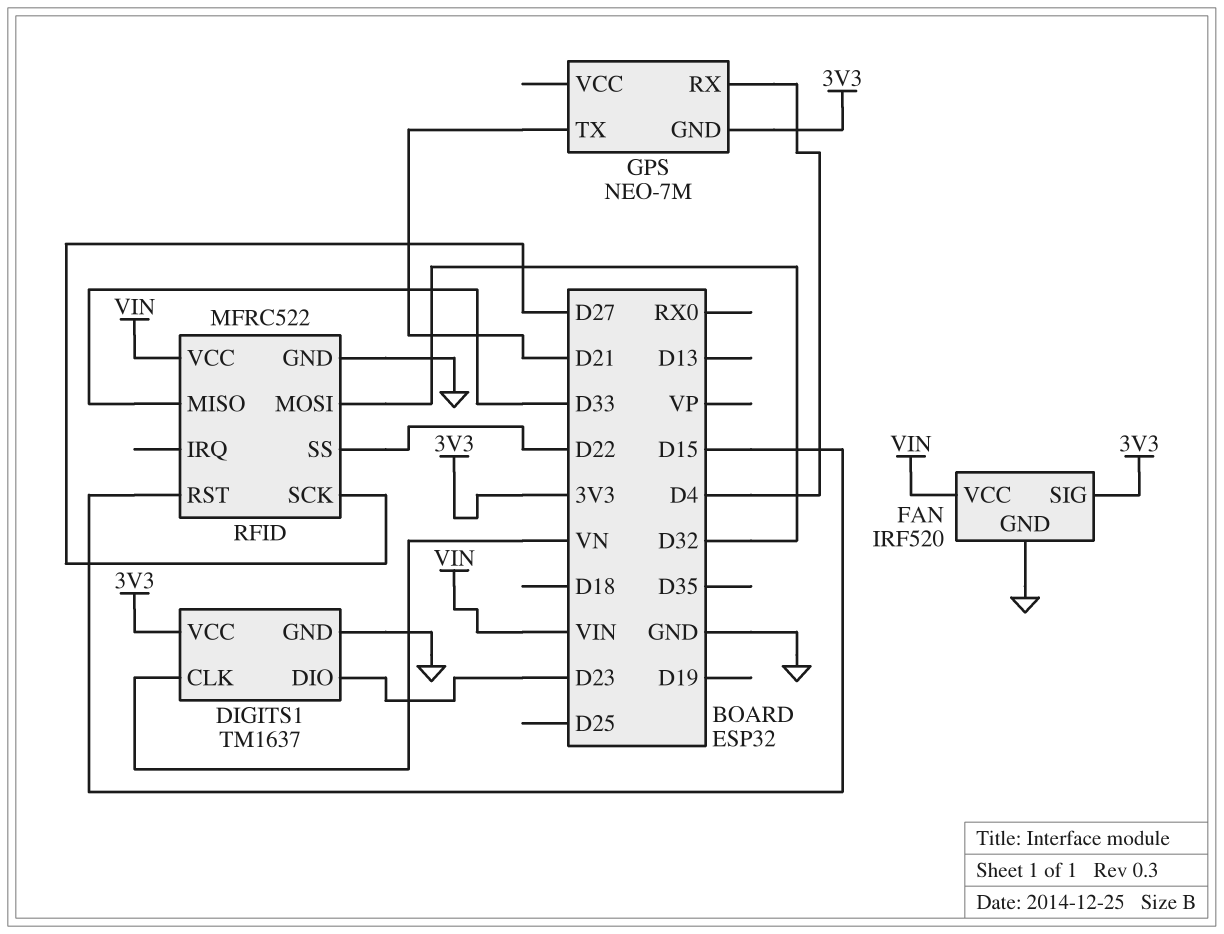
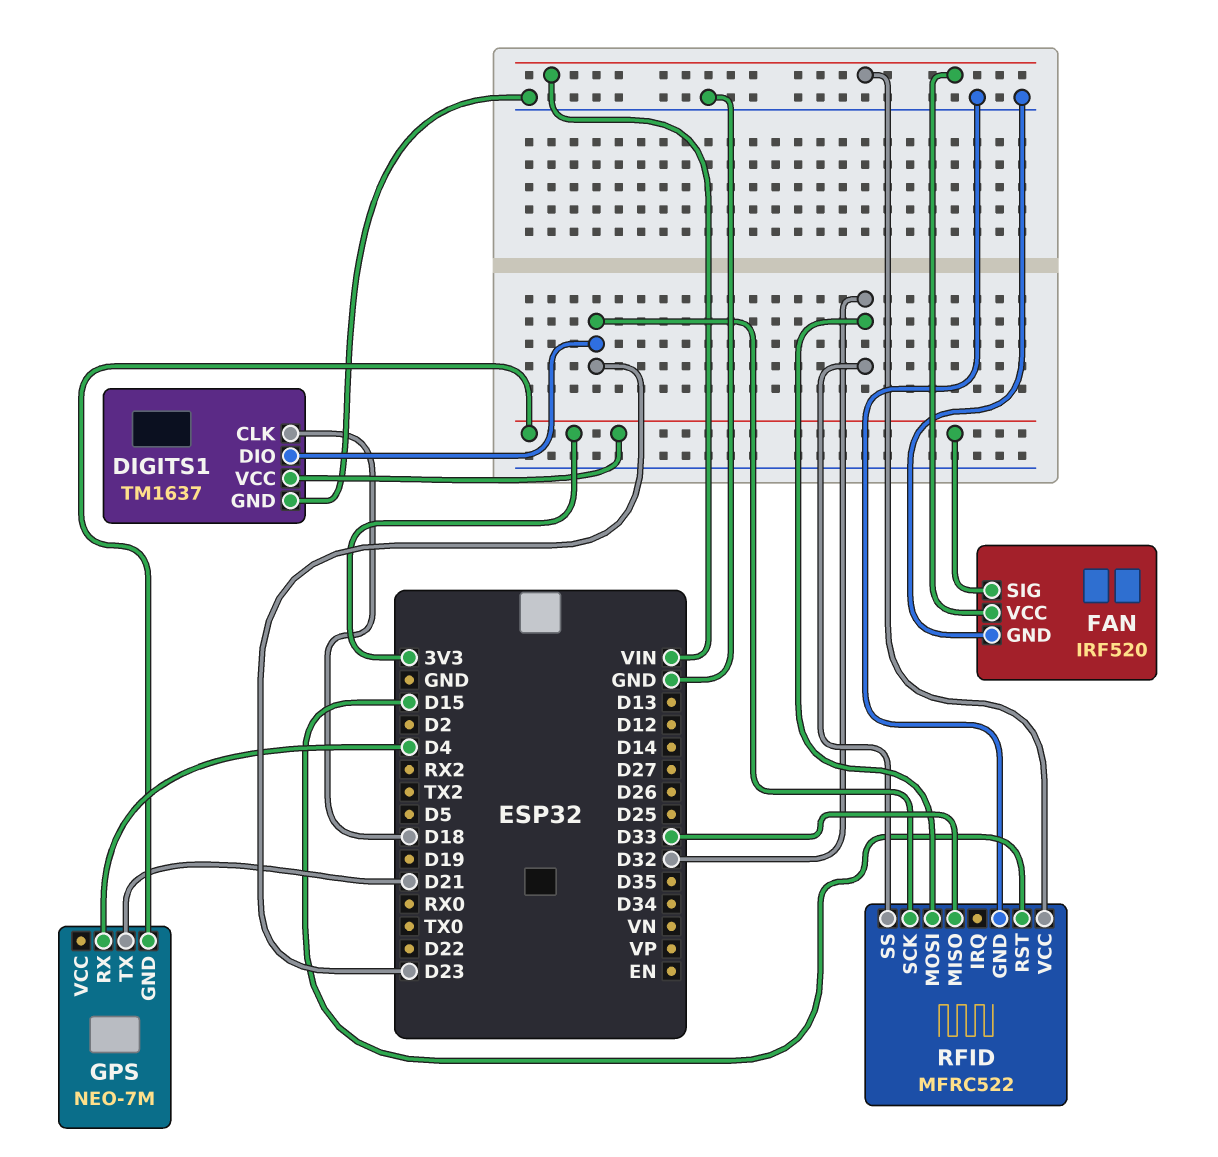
DIGITS1 pin CLK: VN -> D18
RFID pin SCK: D27 -> D23
RFID pin SS: D22 -> D32

